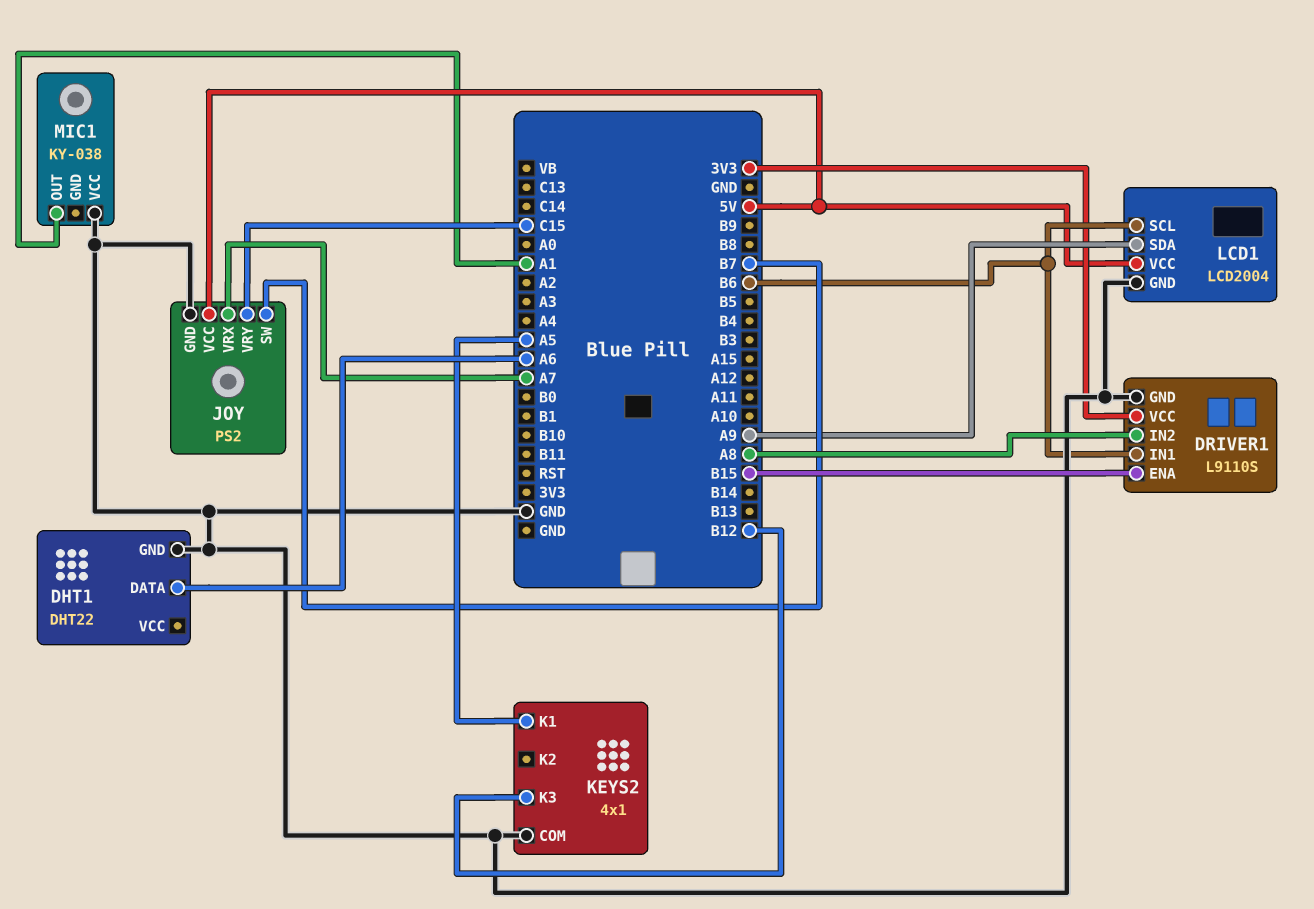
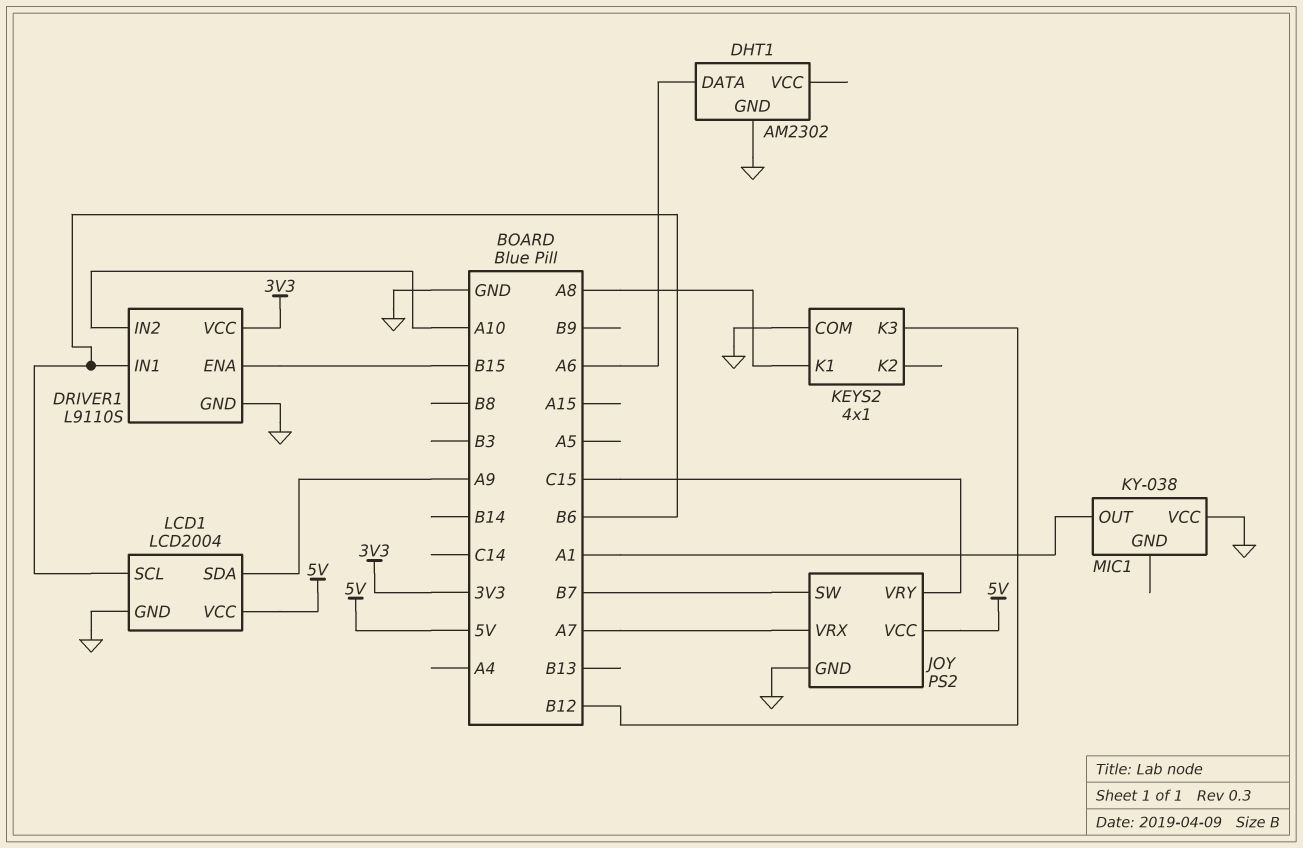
DHT1: DHT22 -> AM2302
DRIVER1 pin IN2: A8 -> A10
KEYS2 pin K1: A5 -> A8

